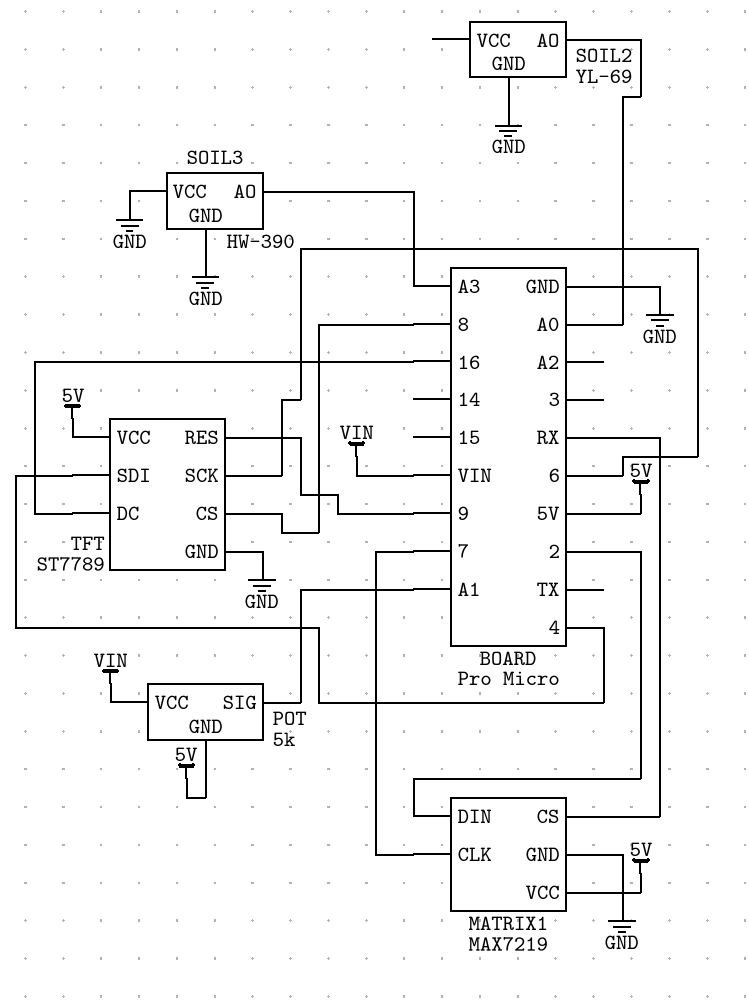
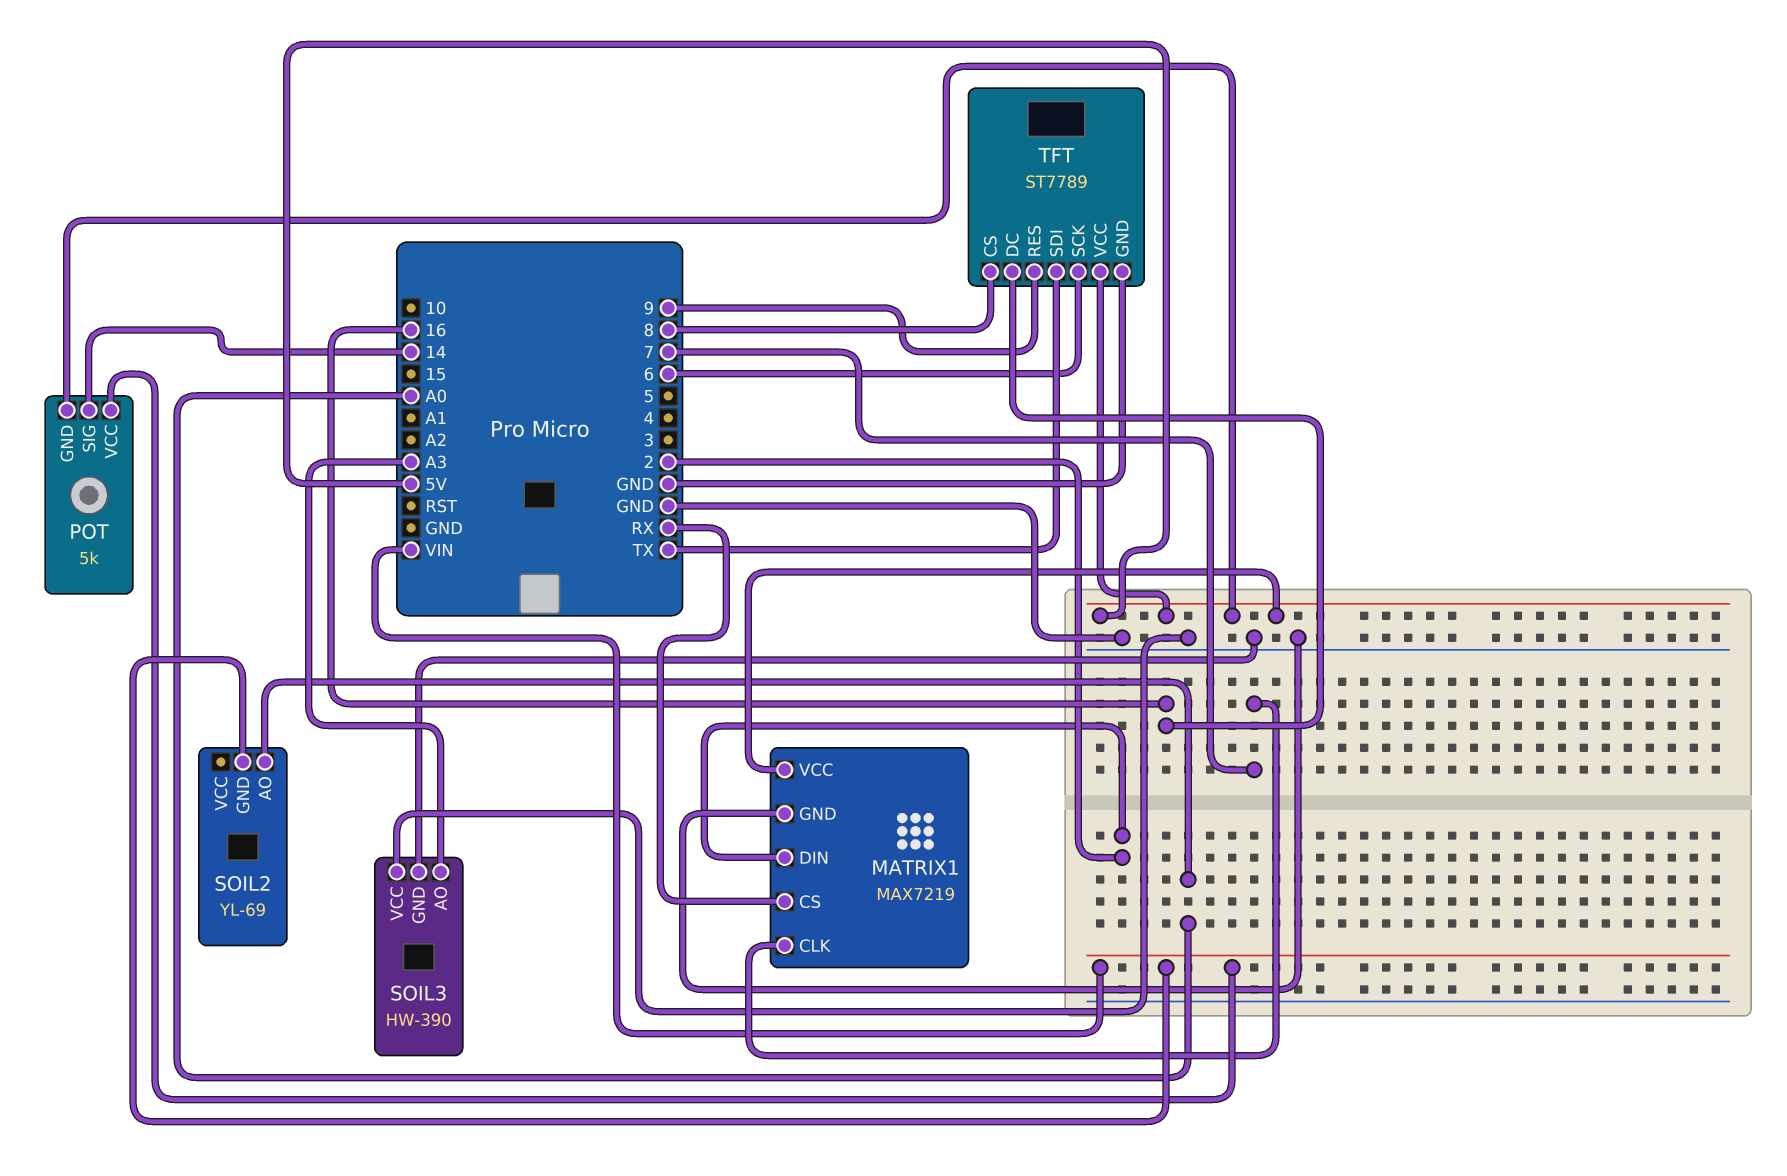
POT pin SIG: A1 -> 14
SOIL2 pin GND: GND -> VIN
TFT pin SDI: 4 -> TX

